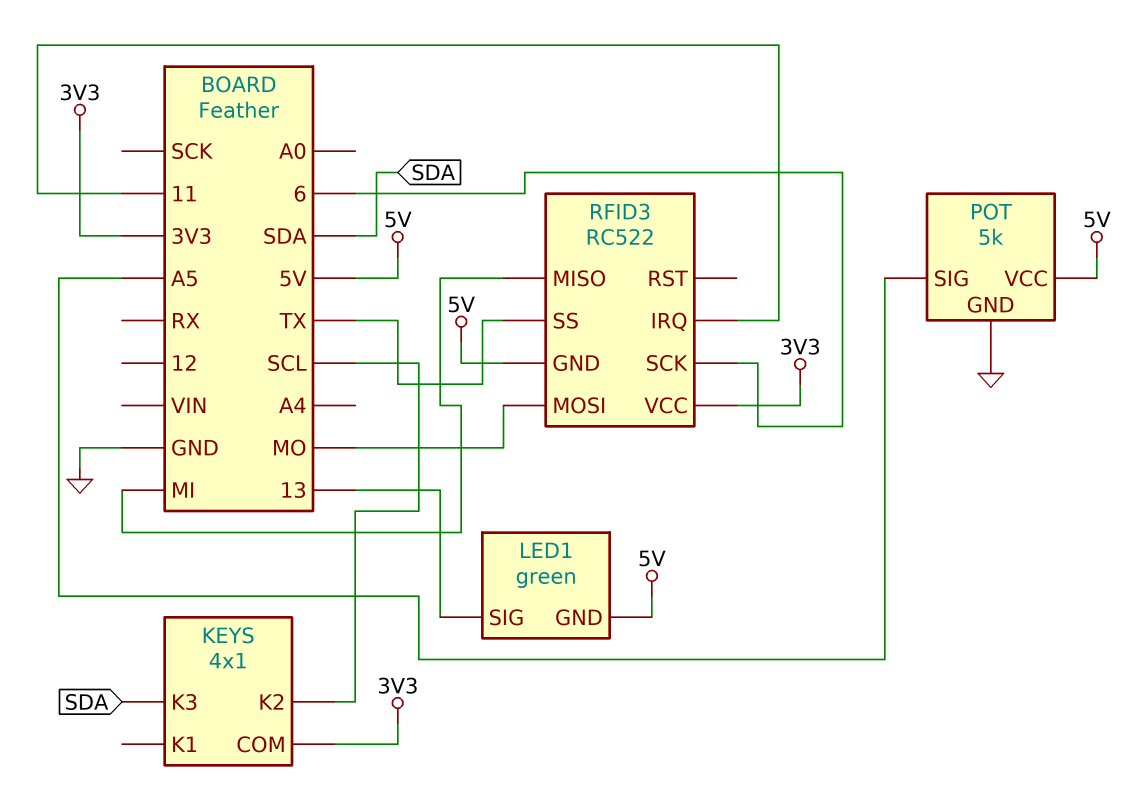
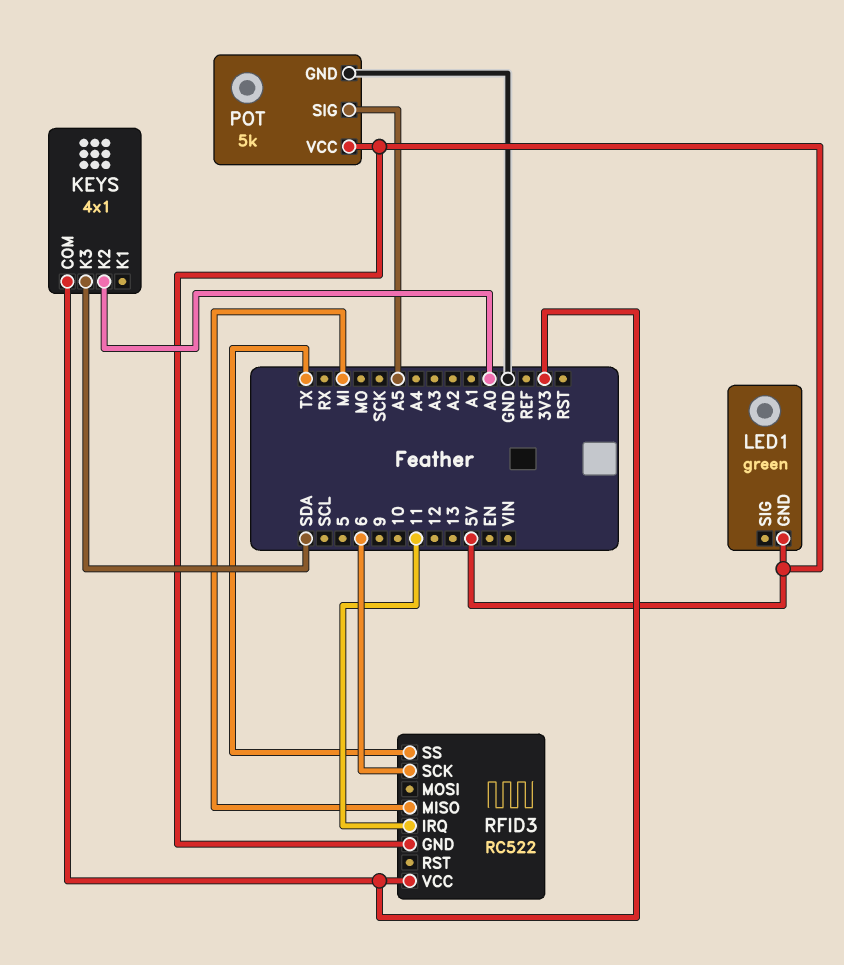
KEYS pin K2: SCL -> A0
LED1 pin SIG: 13 -> none
RFID3 pin MOSI: MO -> none

